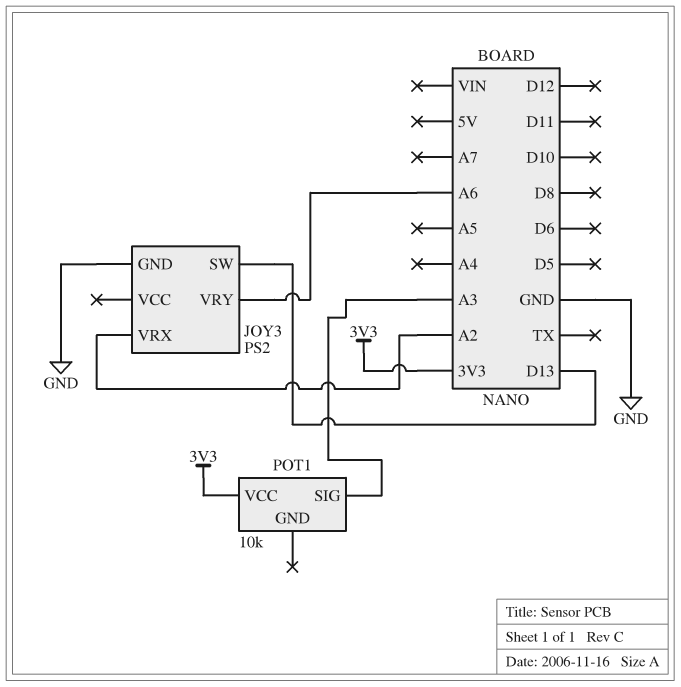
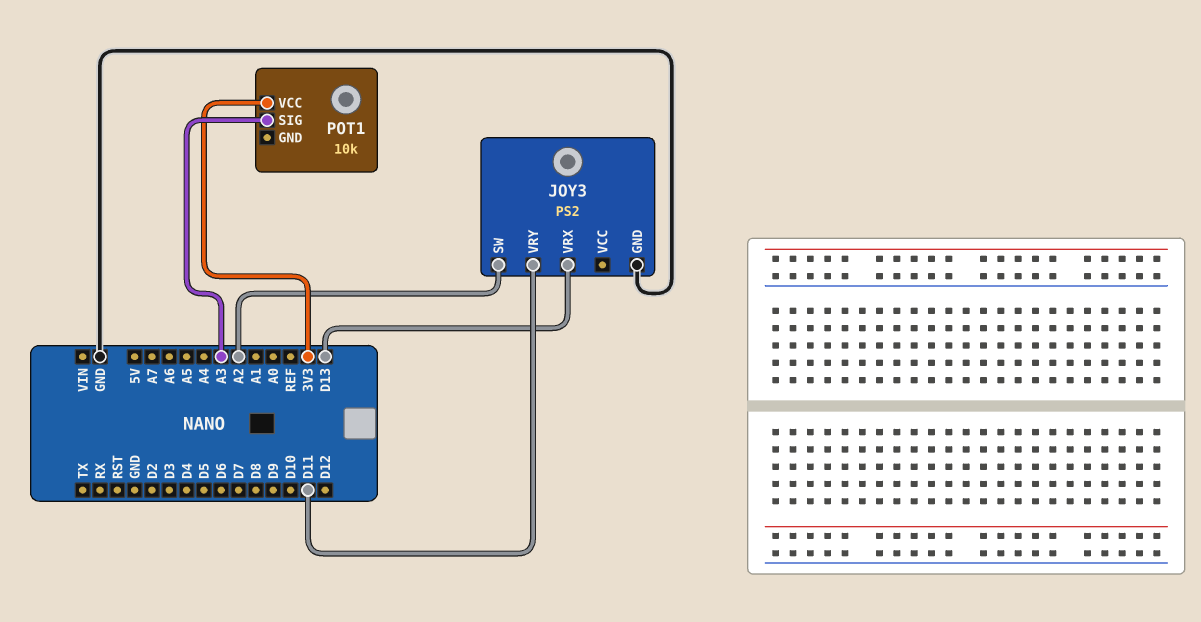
JOY3 pin SW: D13 -> A2
JOY3 pin VRX: A2 -> D13
JOY3 pin VRY: A6 -> D11

